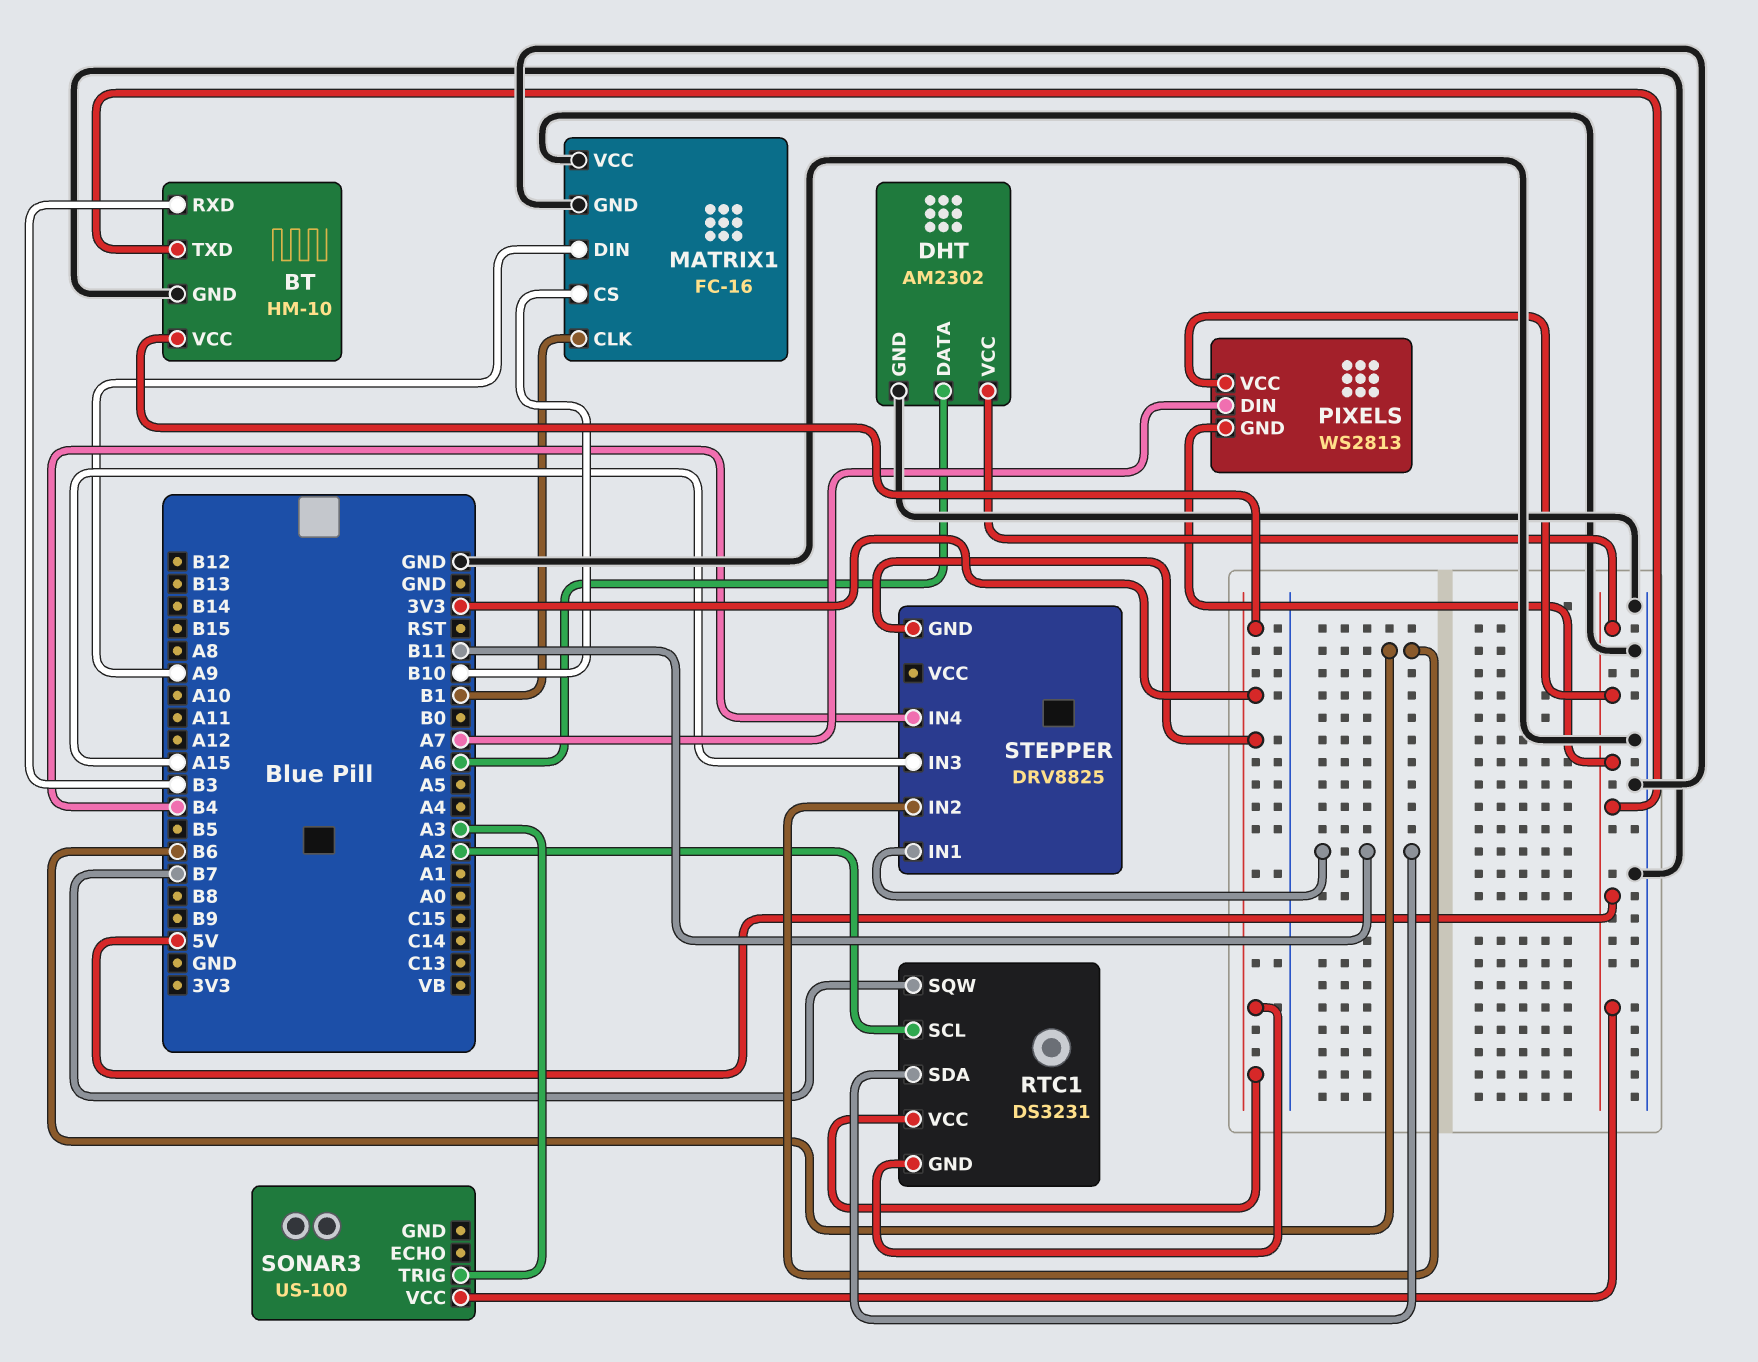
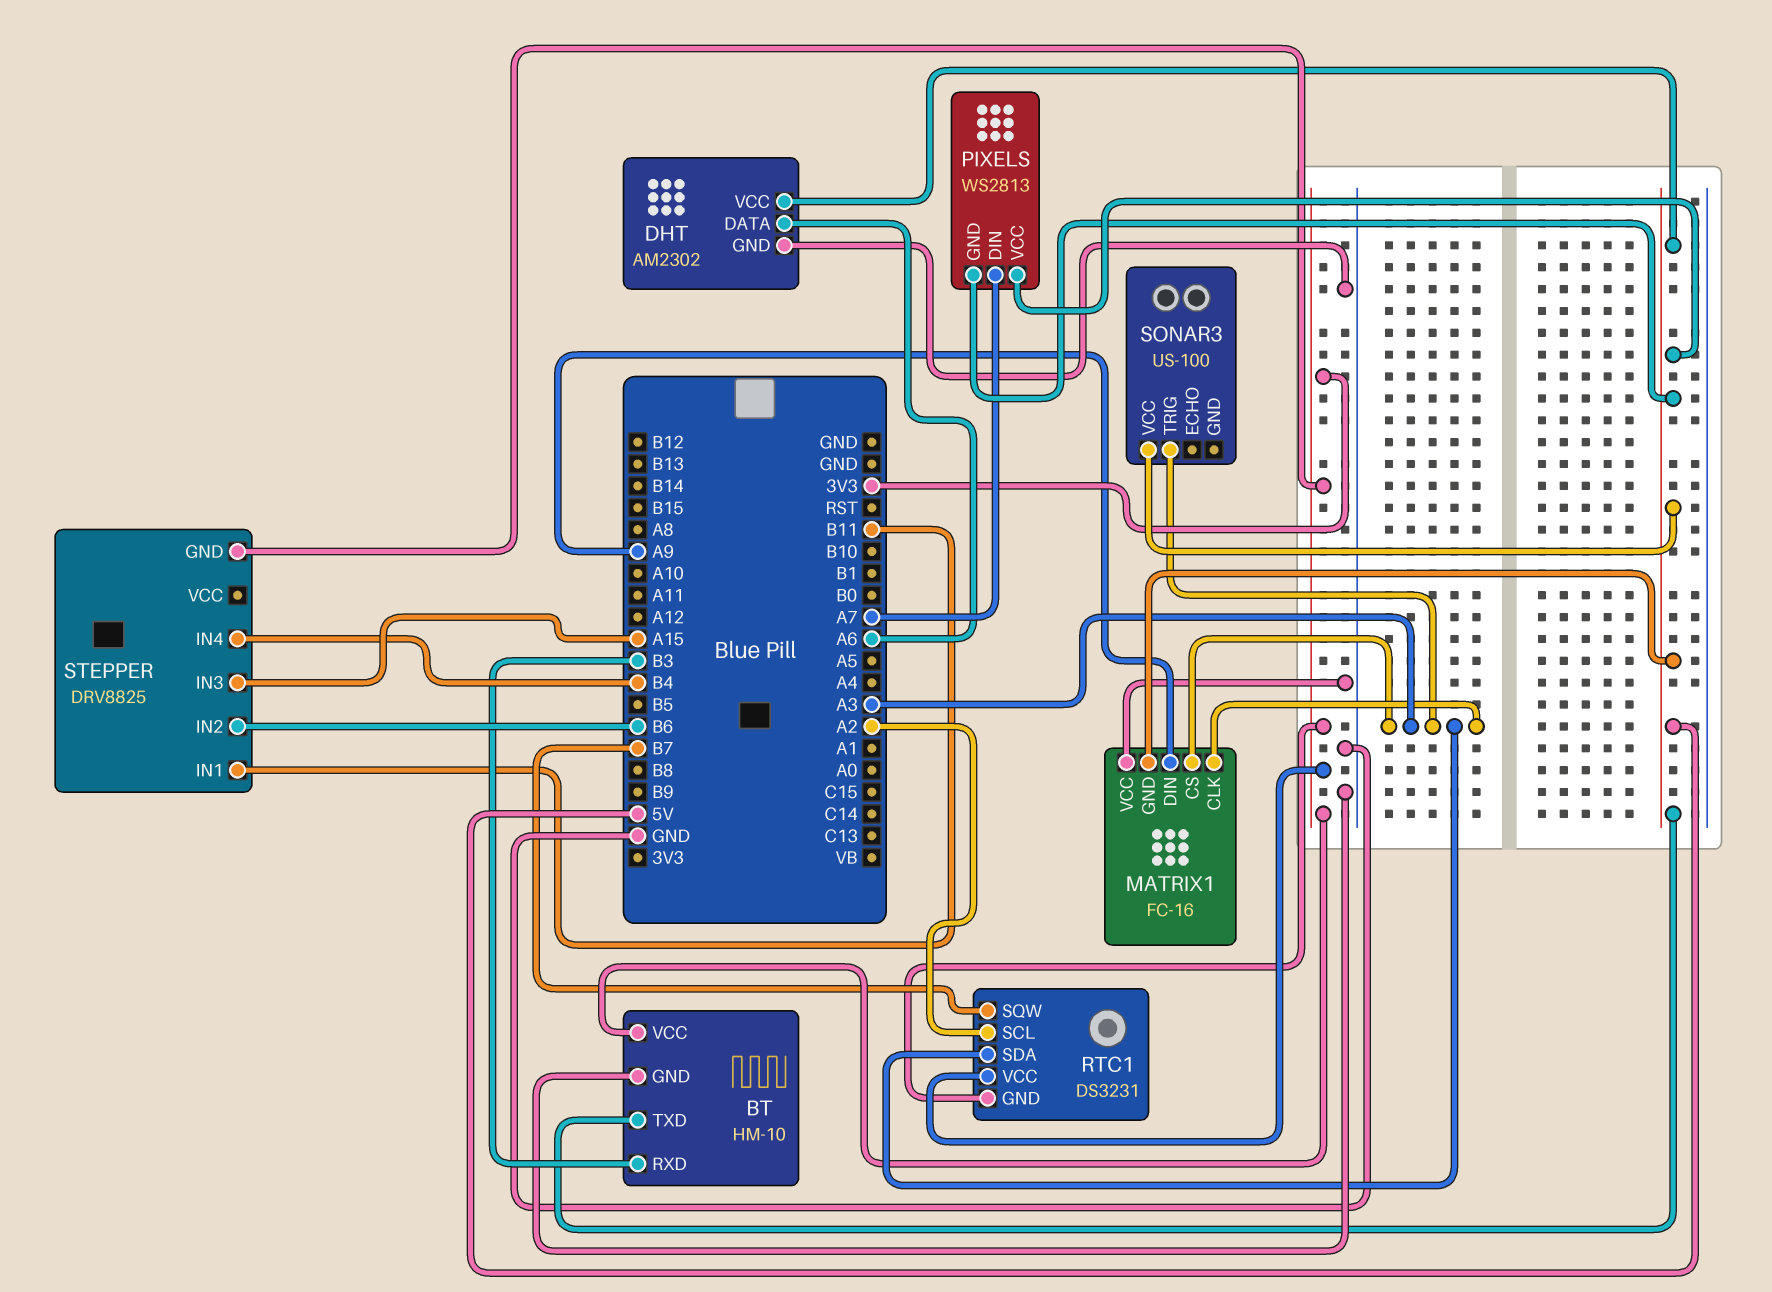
MATRIX1 pin CLK: B1 -> A3
MATRIX1 pin CS: B10 -> A3
MATRIX1 pin GND: GND -> 5V
RTC1 pin SDA: B11 -> A3

